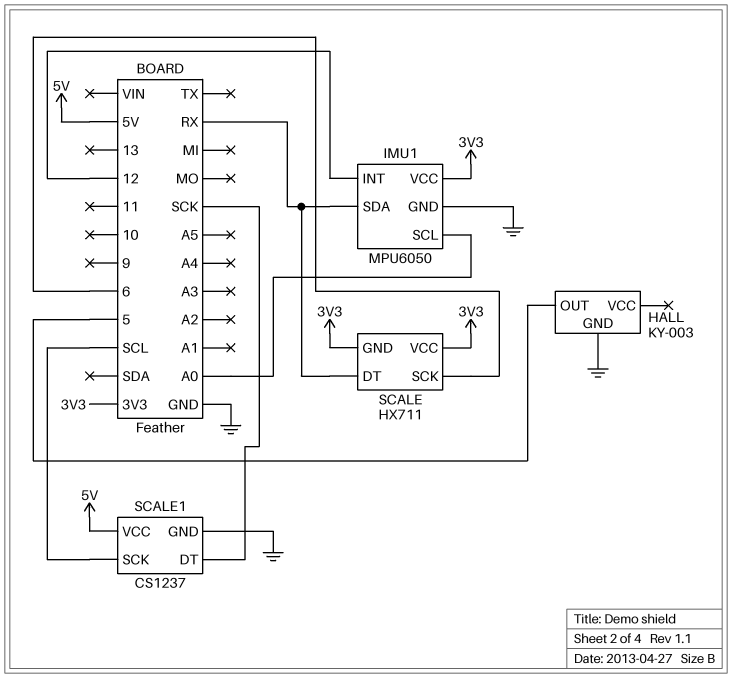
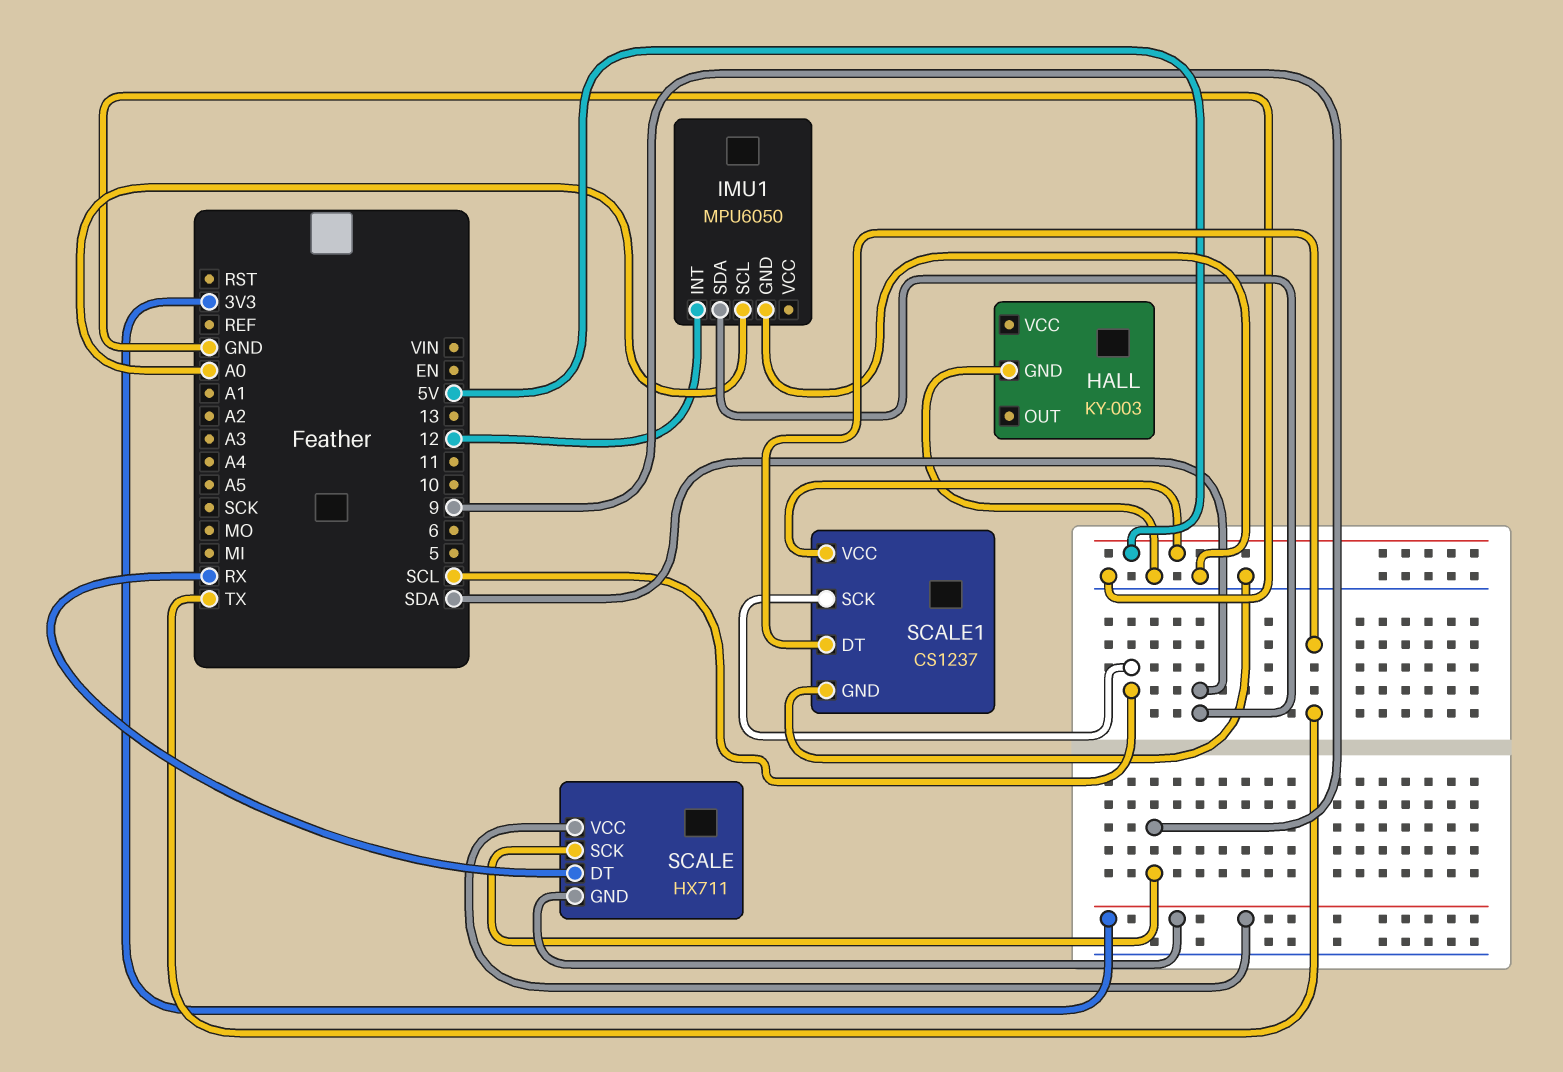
HALL pin OUT: 5 -> none
IMU1 pin SDA: RX -> SDA
IMU1 pin VCC: 3V3 -> none
SCALE pin SCK: 6 -> 9
SCALE1 pin DT: SCK -> TX

